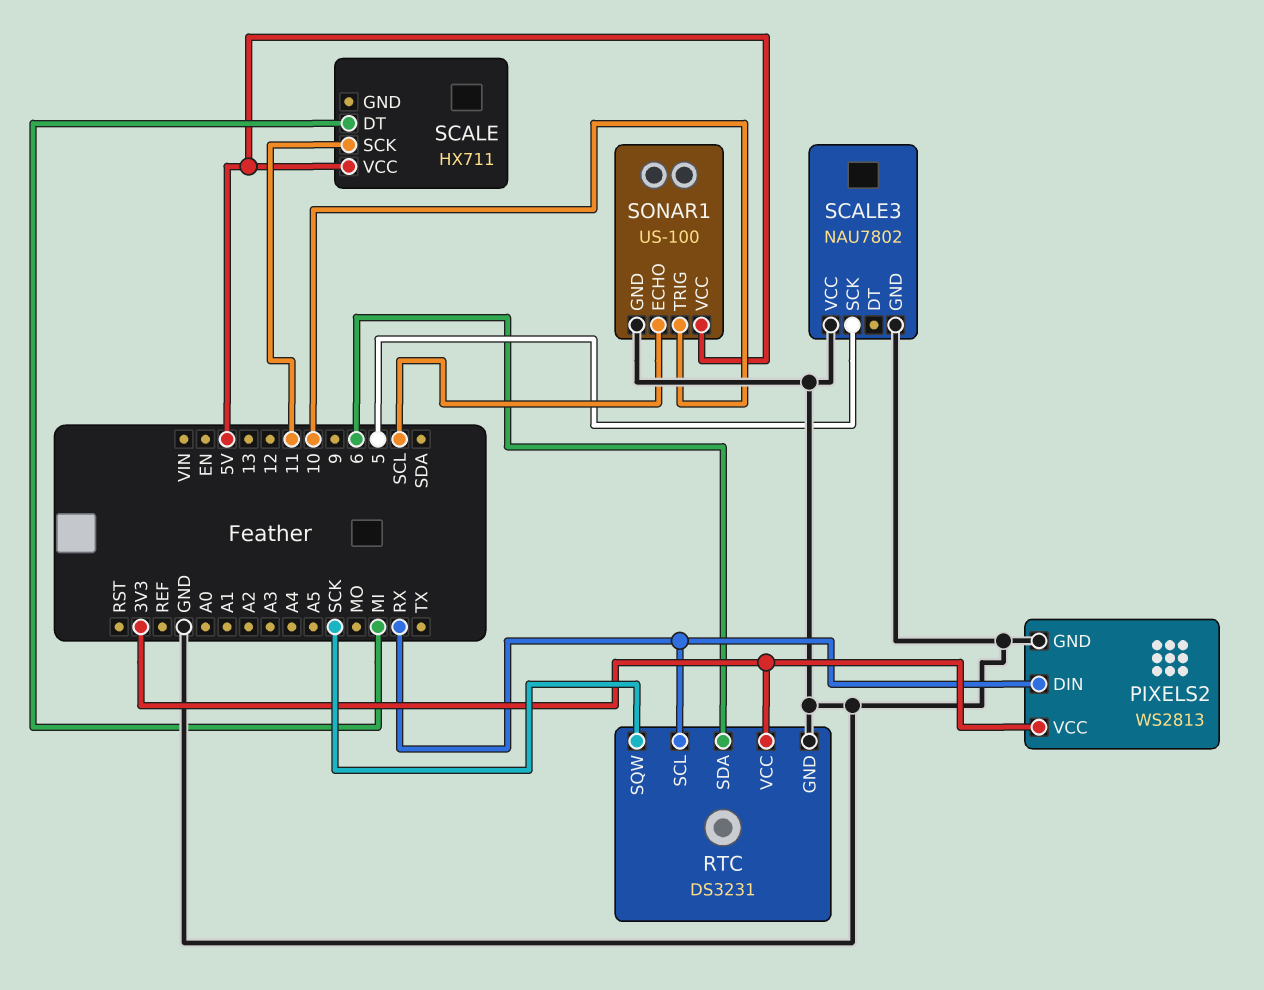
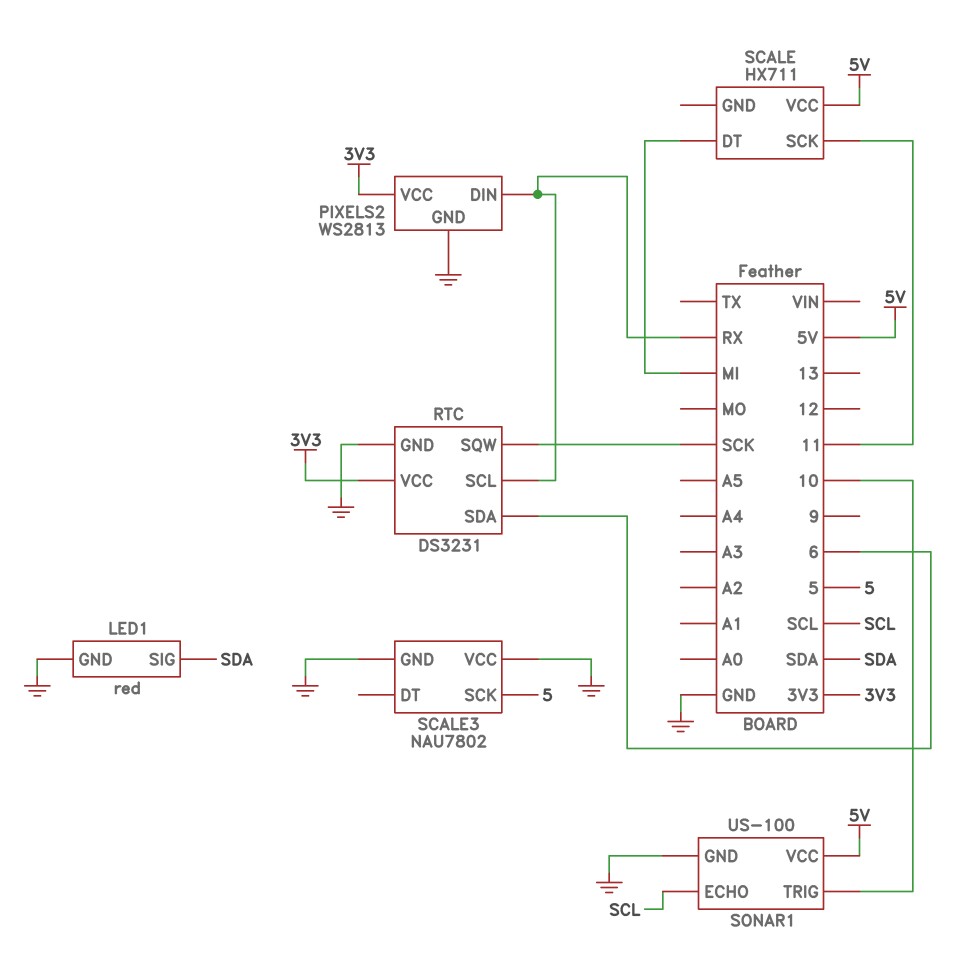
LED1: none -> red
LED1 pin GND: none -> GND
LED1 pin SIG: none -> SDA

